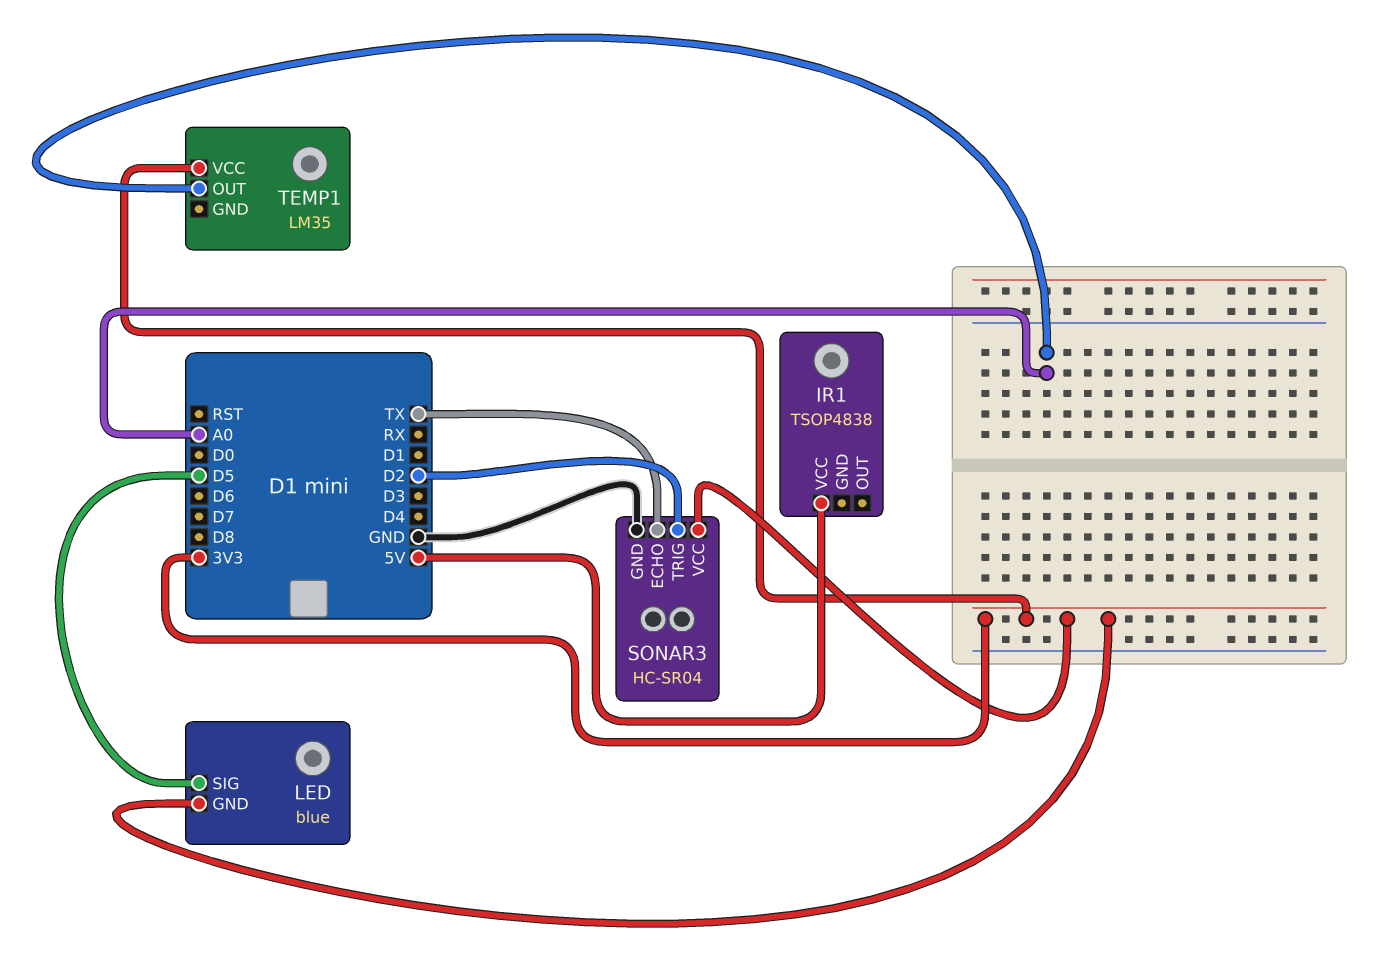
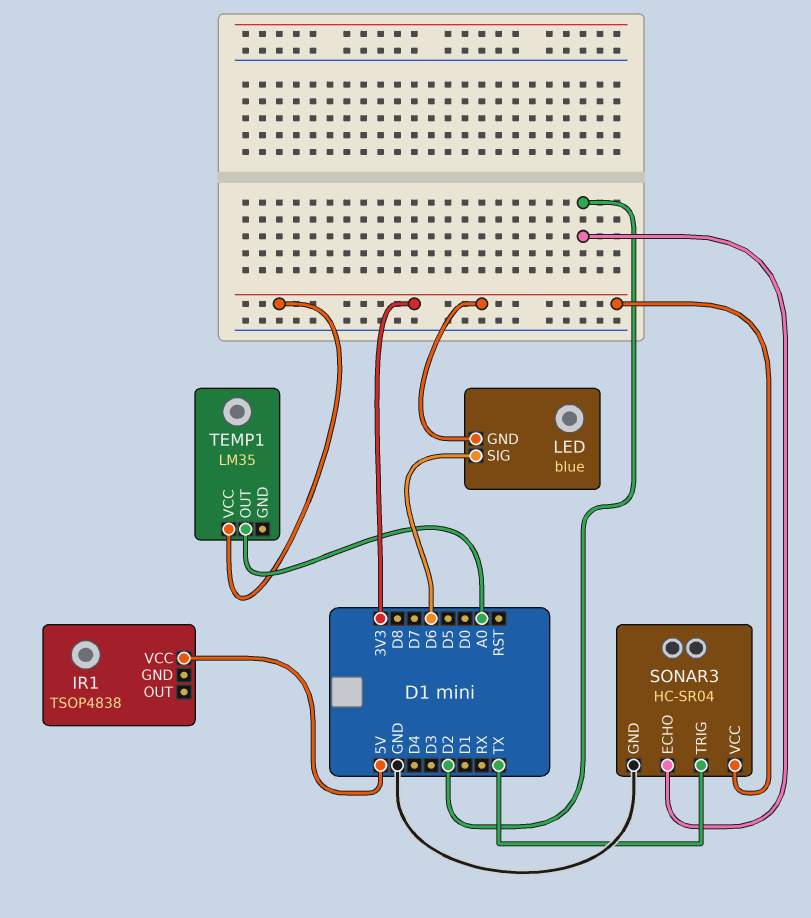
LED pin SIG: D5 -> D6
SONAR3 pin ECHO: TX -> D2
SONAR3 pin TRIG: D2 -> TX

